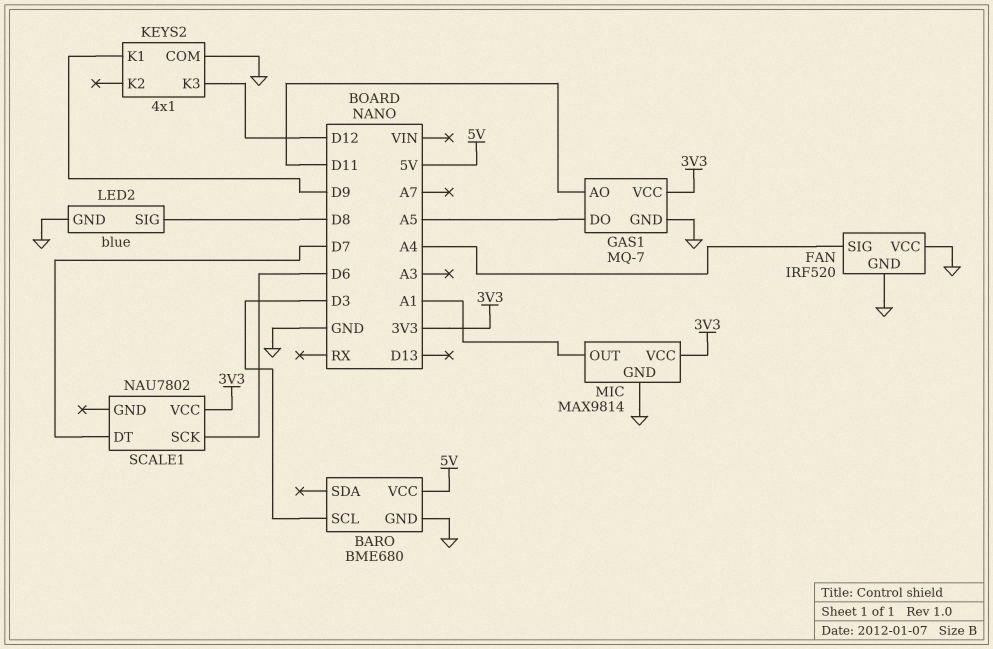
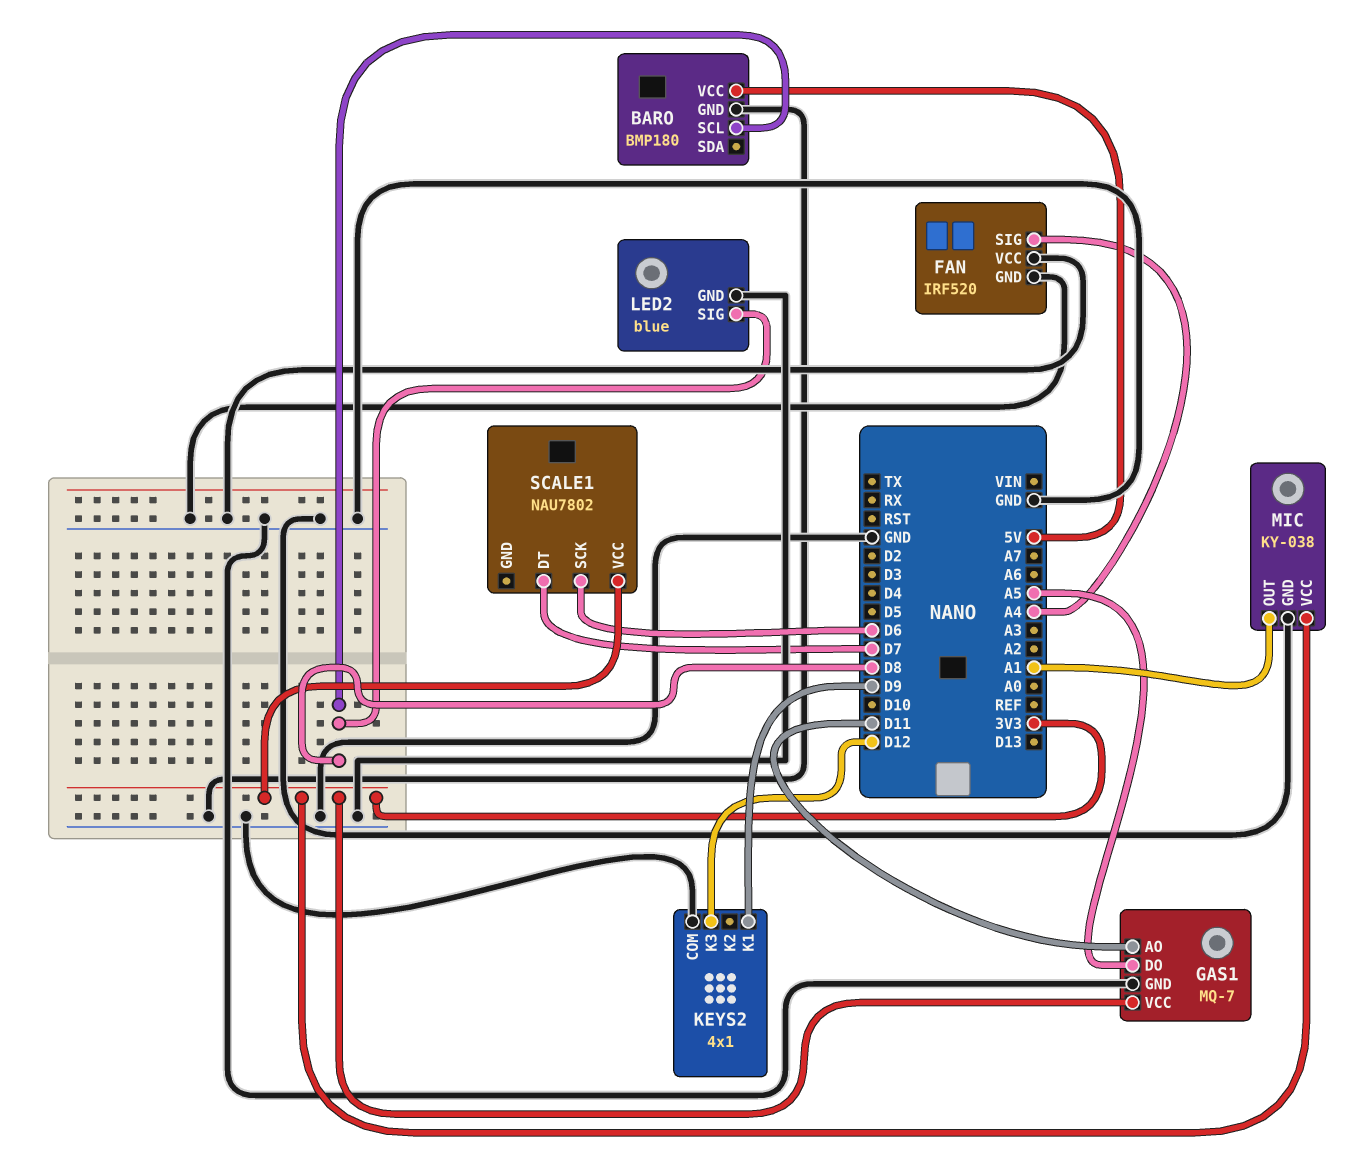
BARO: BME680 -> BMP180
BARO pin SCL: D3 -> D8
MIC: MAX9814 -> KY-038

